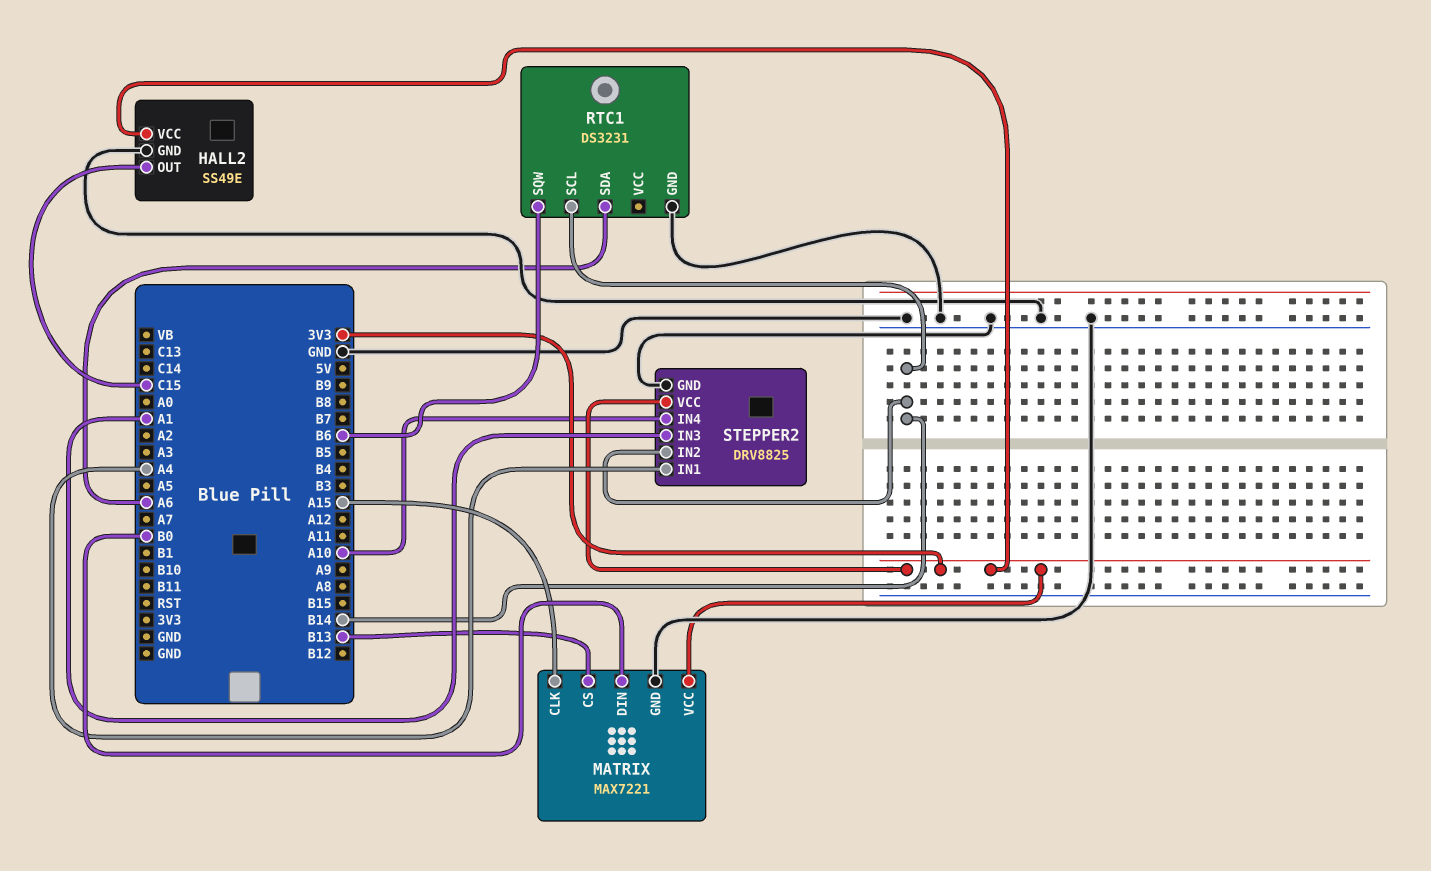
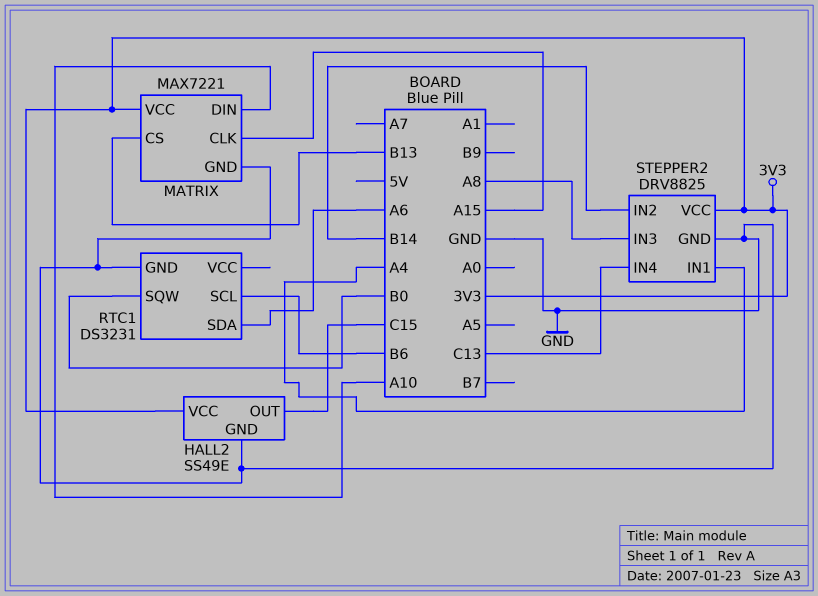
MATRIX pin DIN: B0 -> A10
RTC1 pin SCL: B14 -> B6
RTC1 pin SQW: B6 -> B0
STEPPER2 pin IN3: A1 -> A8
STEPPER2 pin IN4: A10 -> C13

